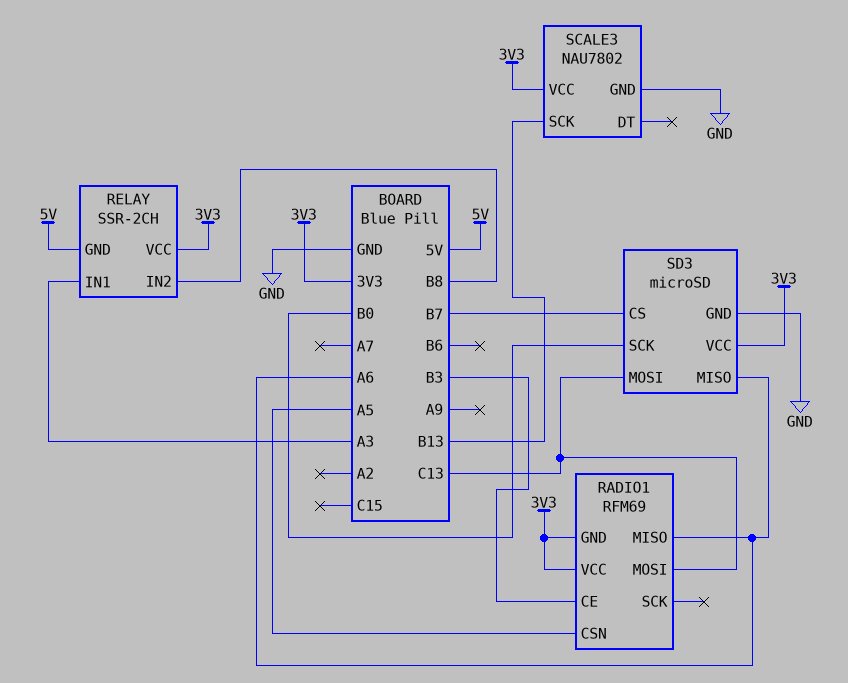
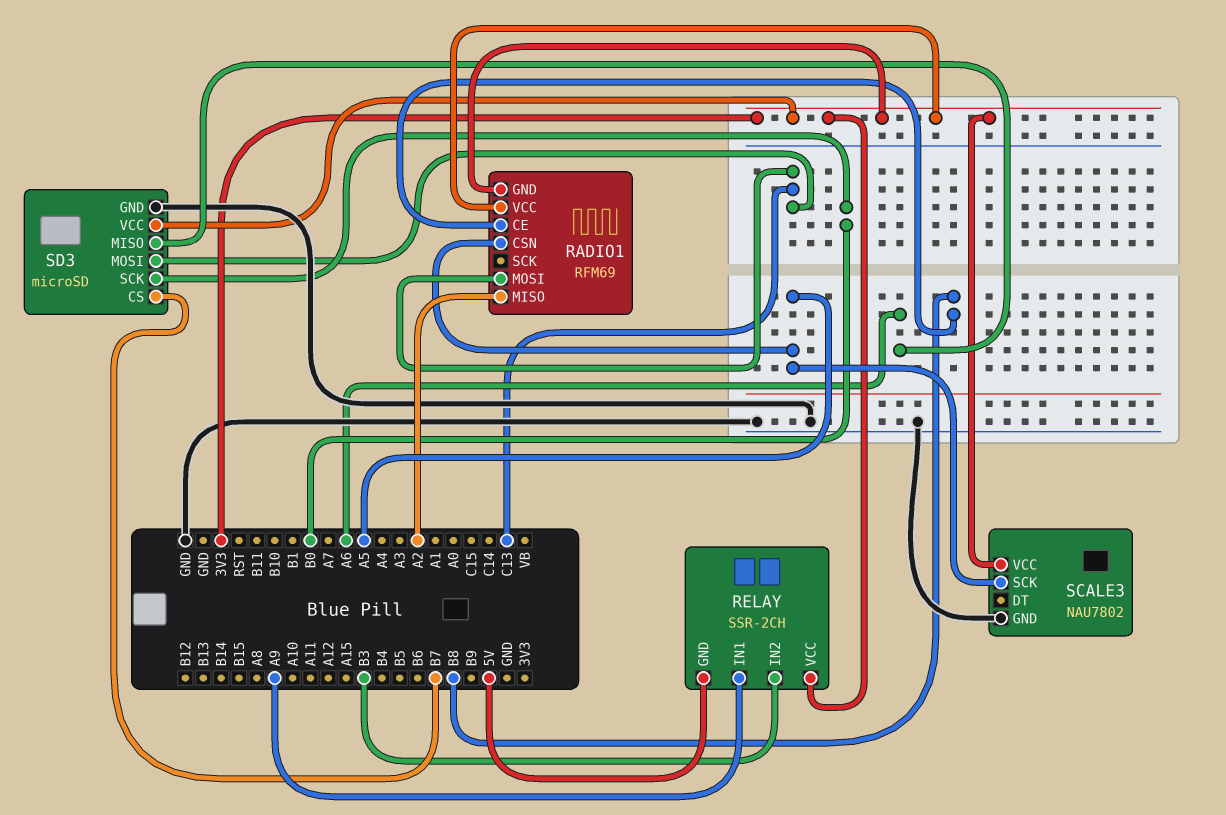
RADIO1 pin CE: B3 -> B8
RADIO1 pin MISO: A6 -> A2
RELAY pin IN1: A3 -> A9
RELAY pin IN2: B8 -> B3
SCALE3 pin SCK: B13 -> A5

